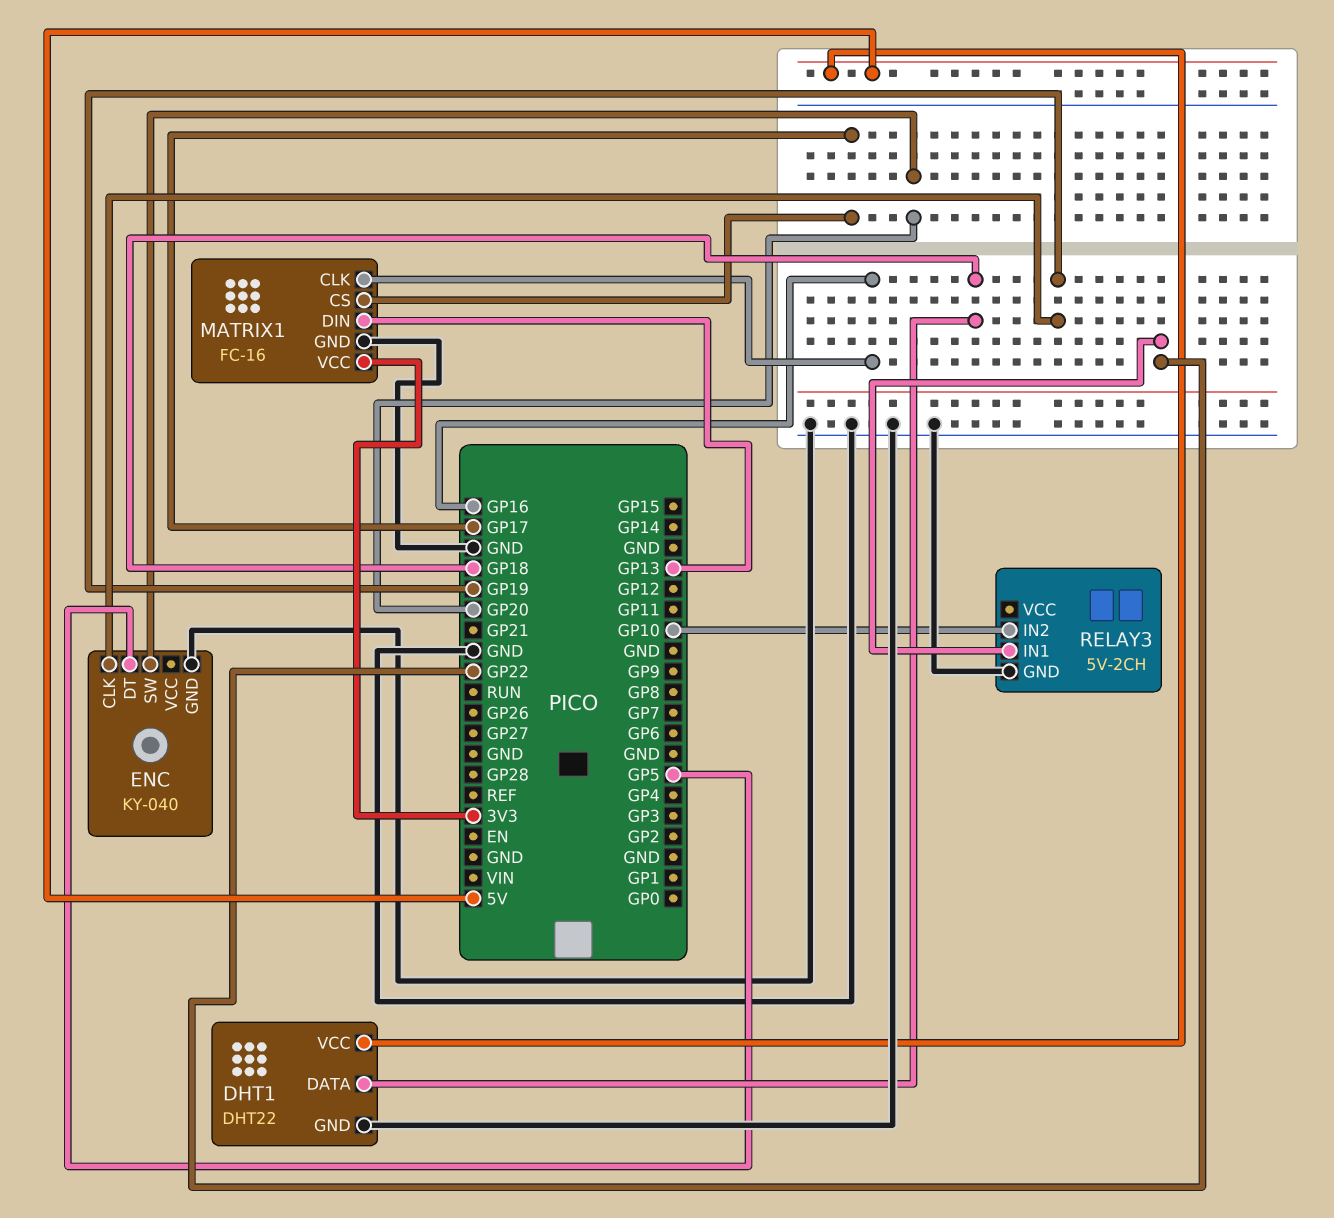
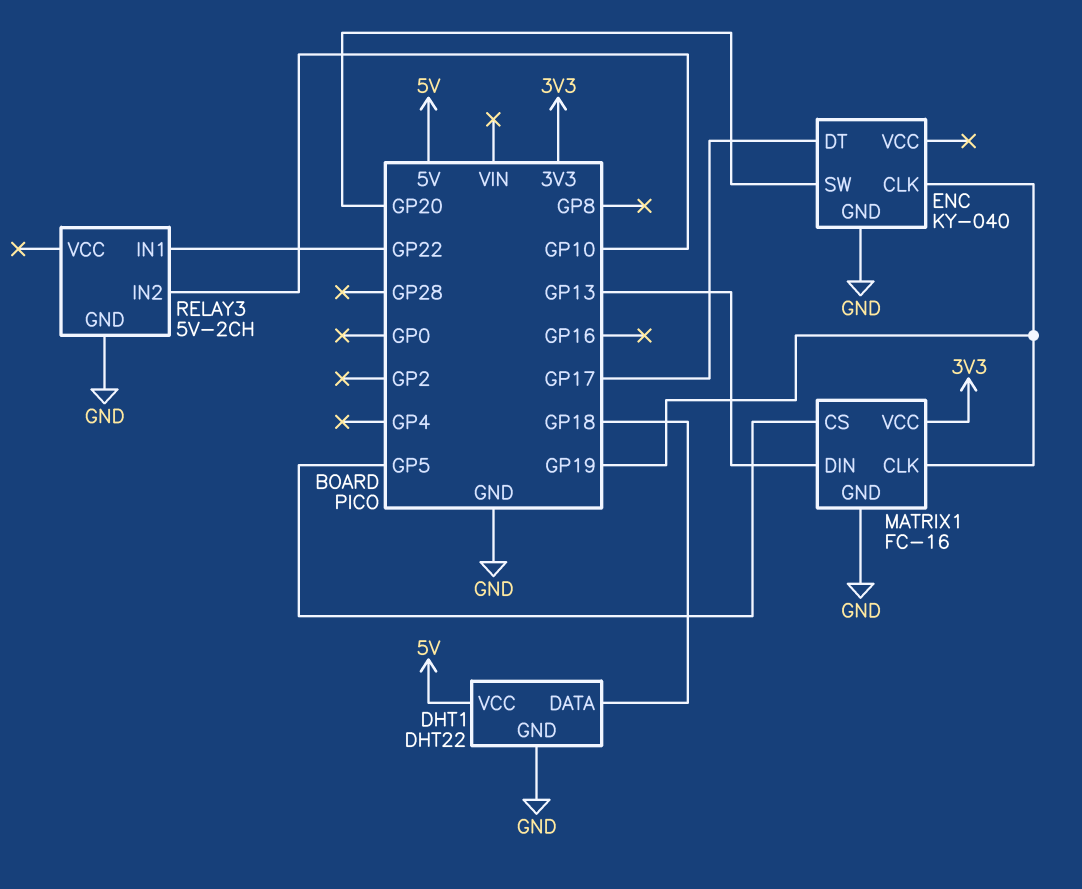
ENC pin DT: GP5 -> GP17
MATRIX1 pin CLK: GP16 -> GP19
MATRIX1 pin CS: GP17 -> GP5

